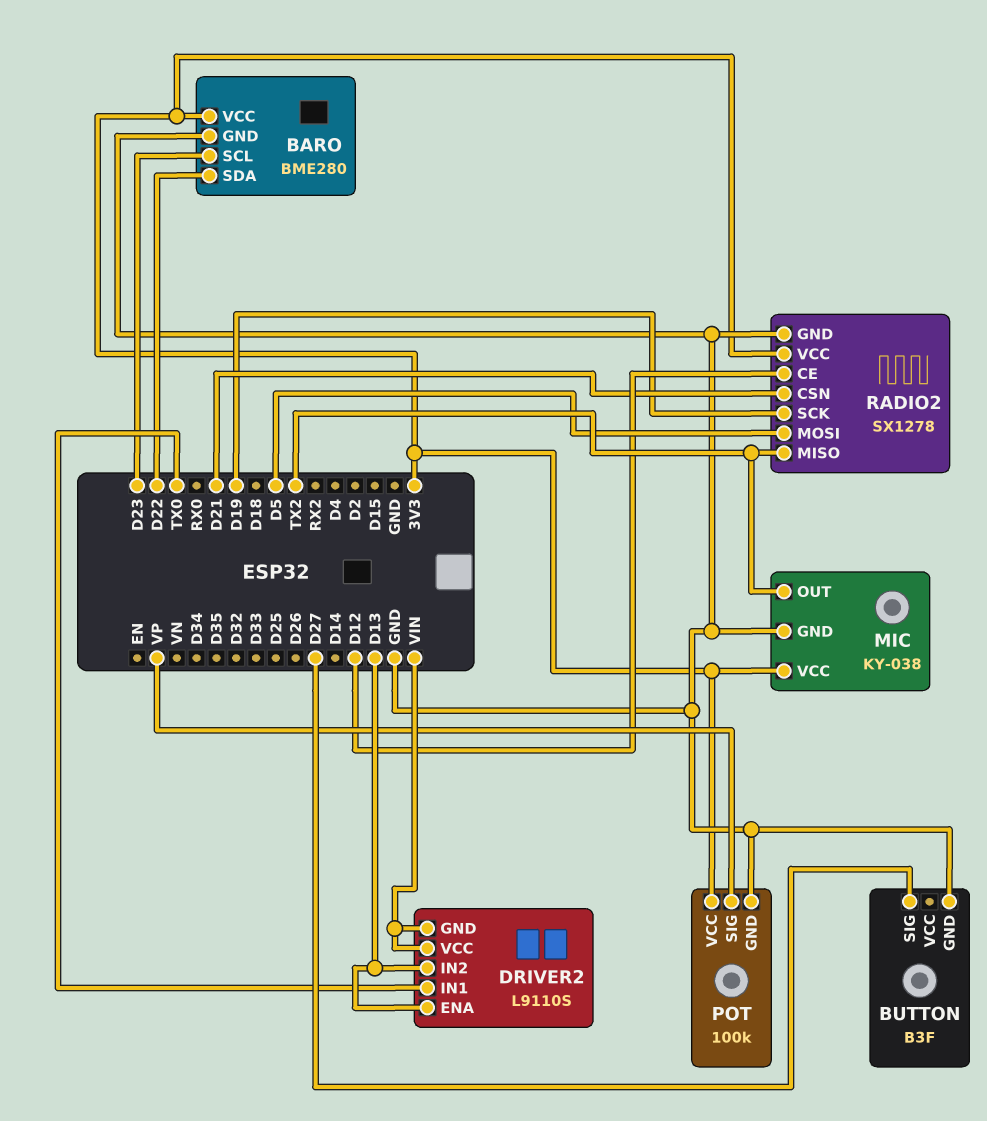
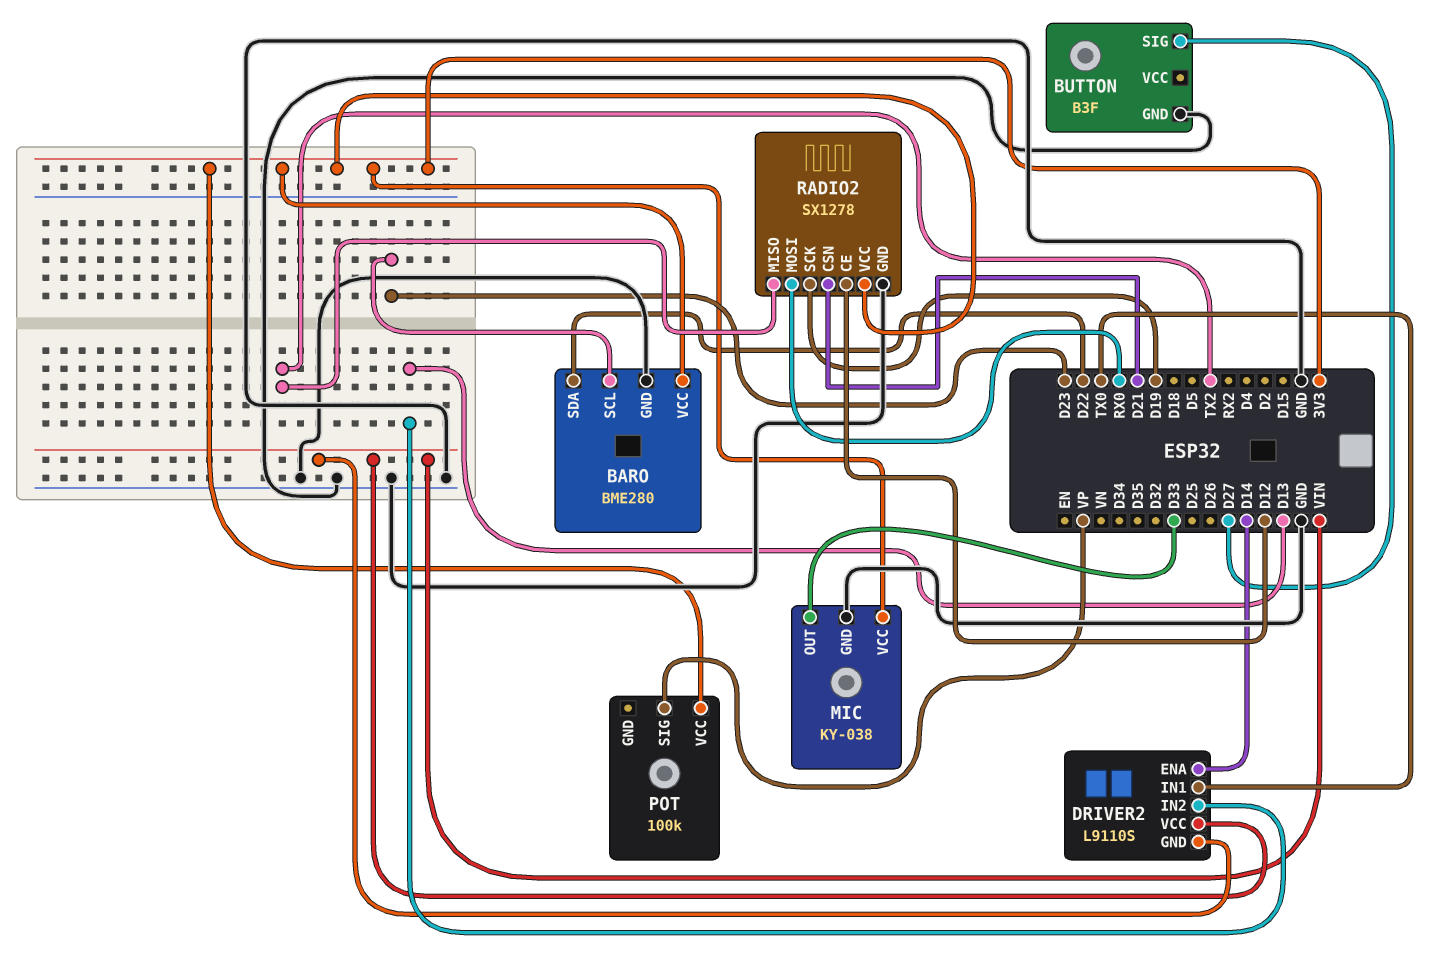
DRIVER2 pin ENA: D13 -> D14
MIC pin OUT: TX2 -> D33
POT pin GND: GND -> none
RADIO2 pin MOSI: D5 -> RX0

